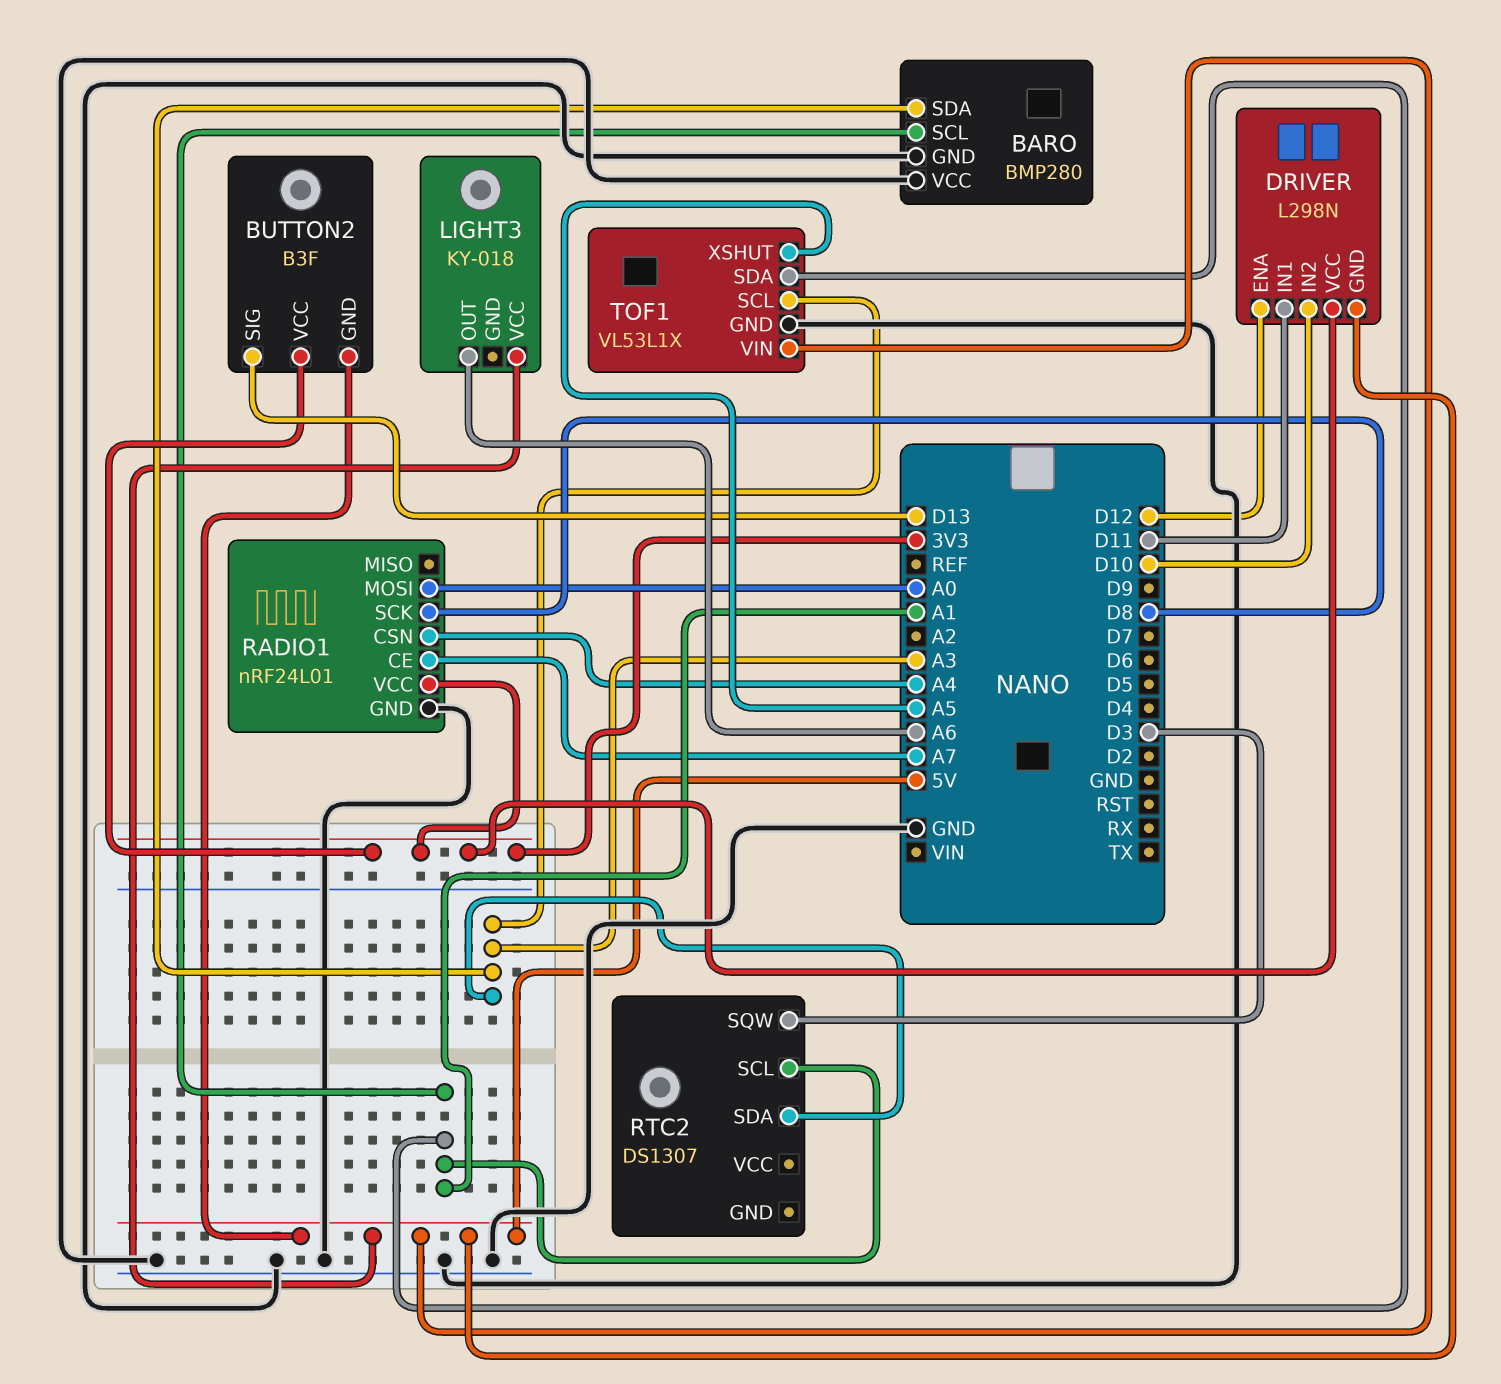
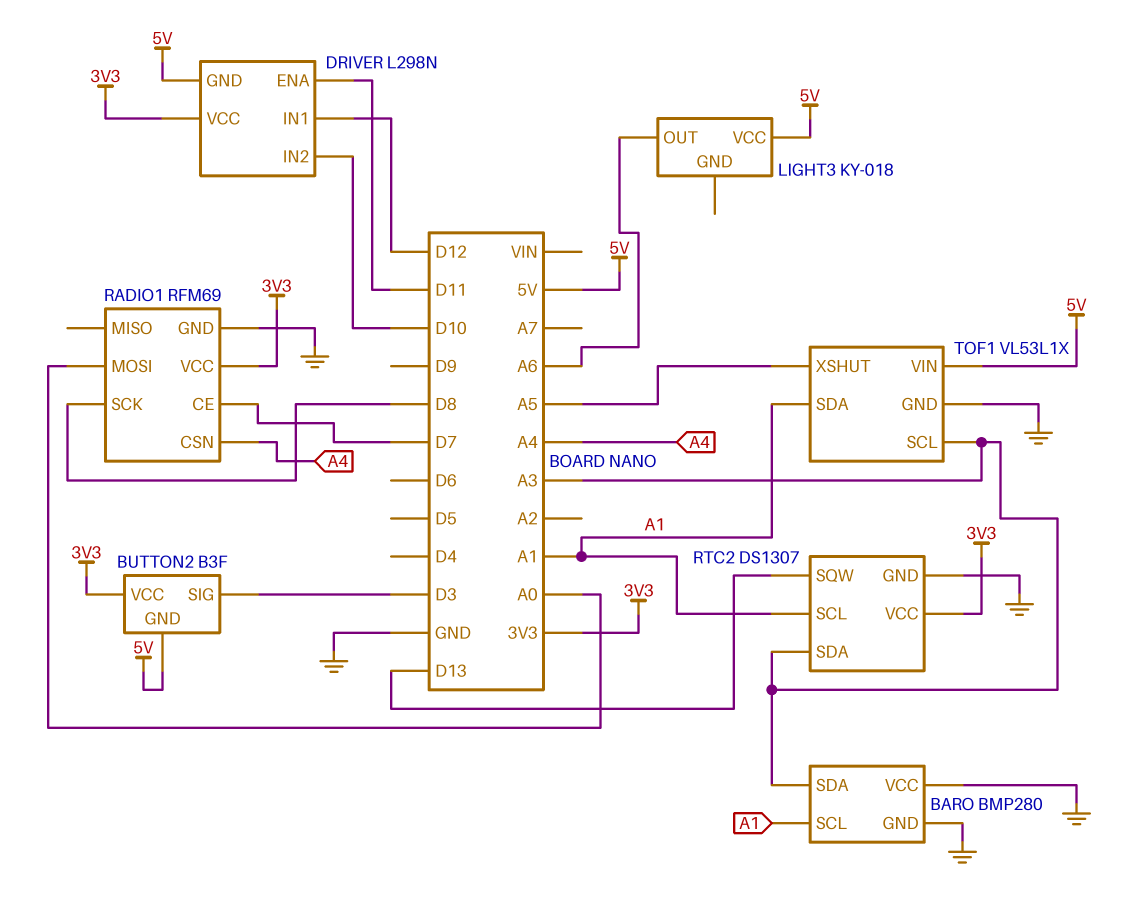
BUTTON2 pin SIG: D13 -> D3
DRIVER pin ENA: D12 -> D11
DRIVER pin IN1: D11 -> D12
RADIO1: nRF24L01 -> RFM69
RADIO1 pin CE: A7 -> D7
RTC2 pin GND: none -> GND
RTC2 pin SQW: D3 -> D13
RTC2 pin VCC: none -> 3V3

